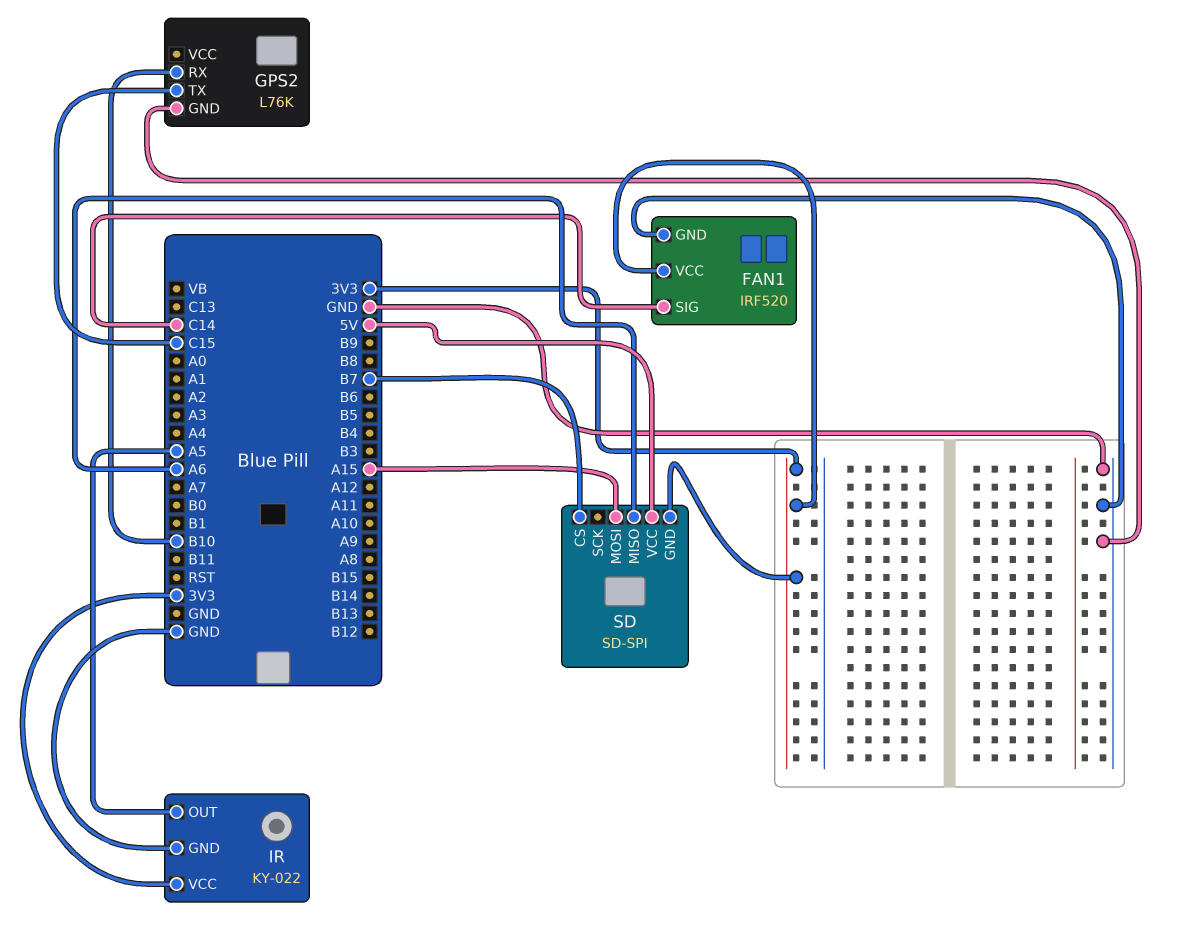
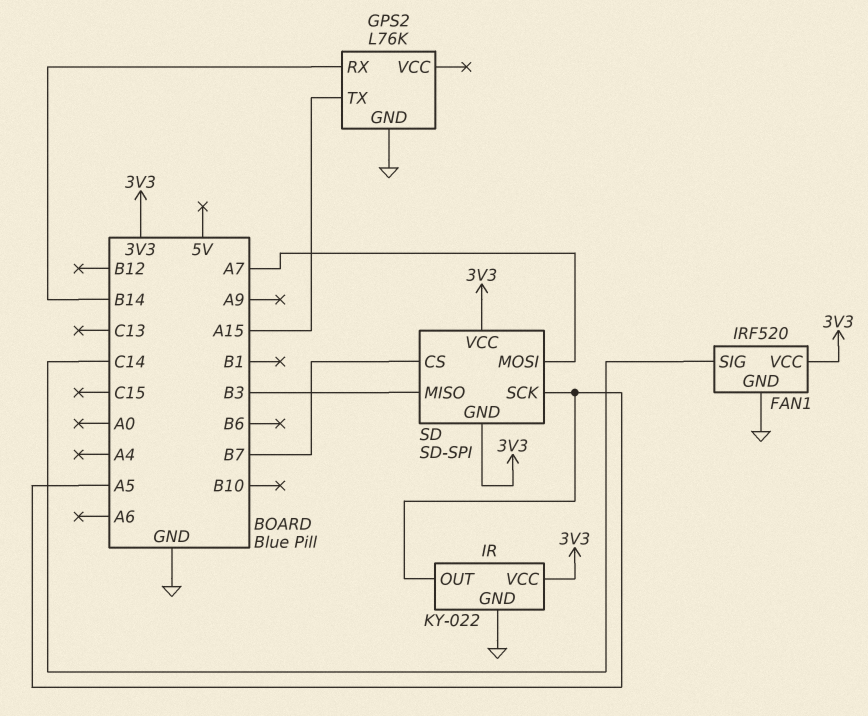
GPS2 pin RX: B10 -> B14
GPS2 pin TX: C15 -> A15
SD pin MISO: A6 -> B3
SD pin MOSI: A15 -> A7
SD pin SCK: none -> A5
SD pin VCC: 5V -> 3V3

